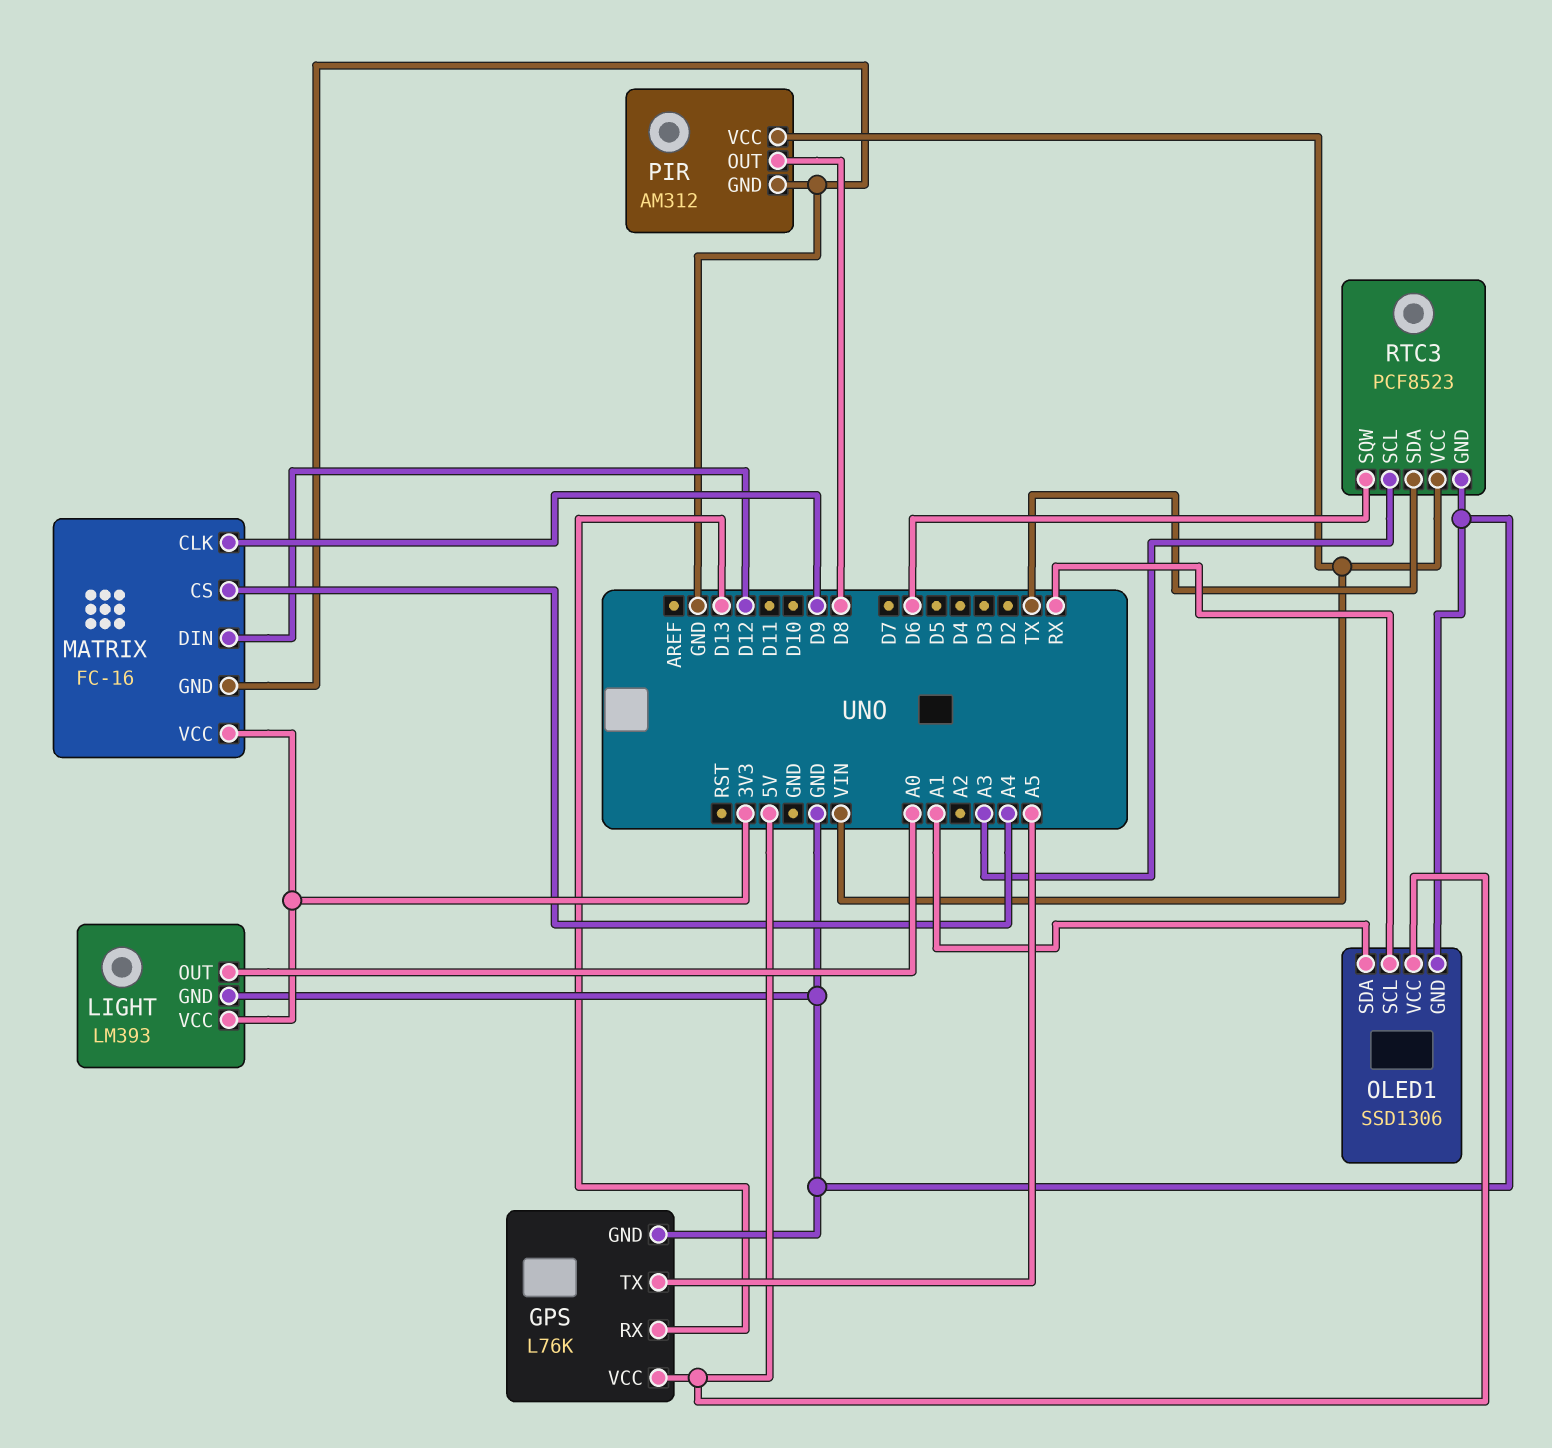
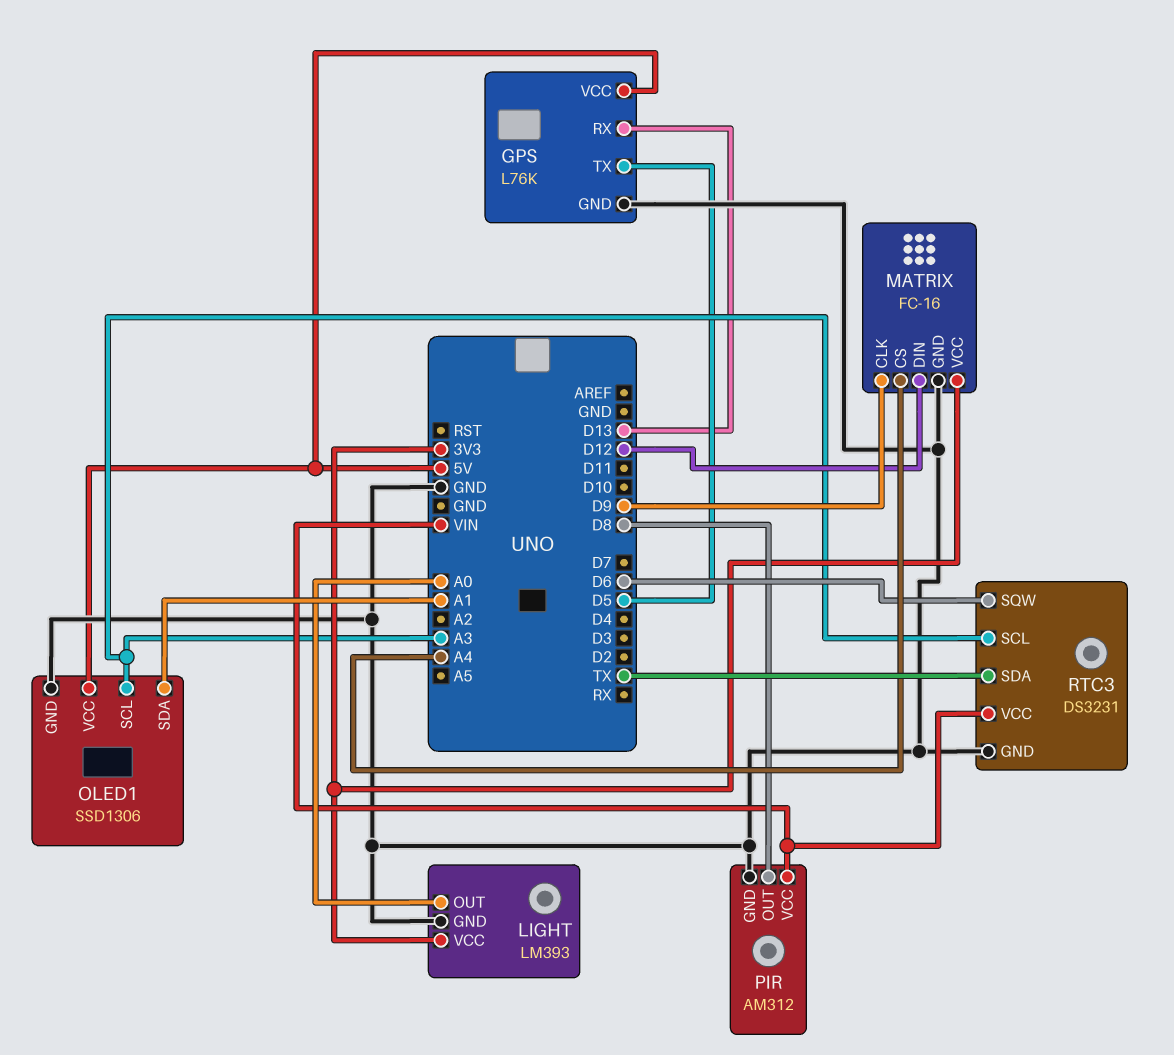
GPS pin TX: A5 -> D5
OLED1 pin SCL: RX -> A3
RTC3: PCF8523 -> DS3231

